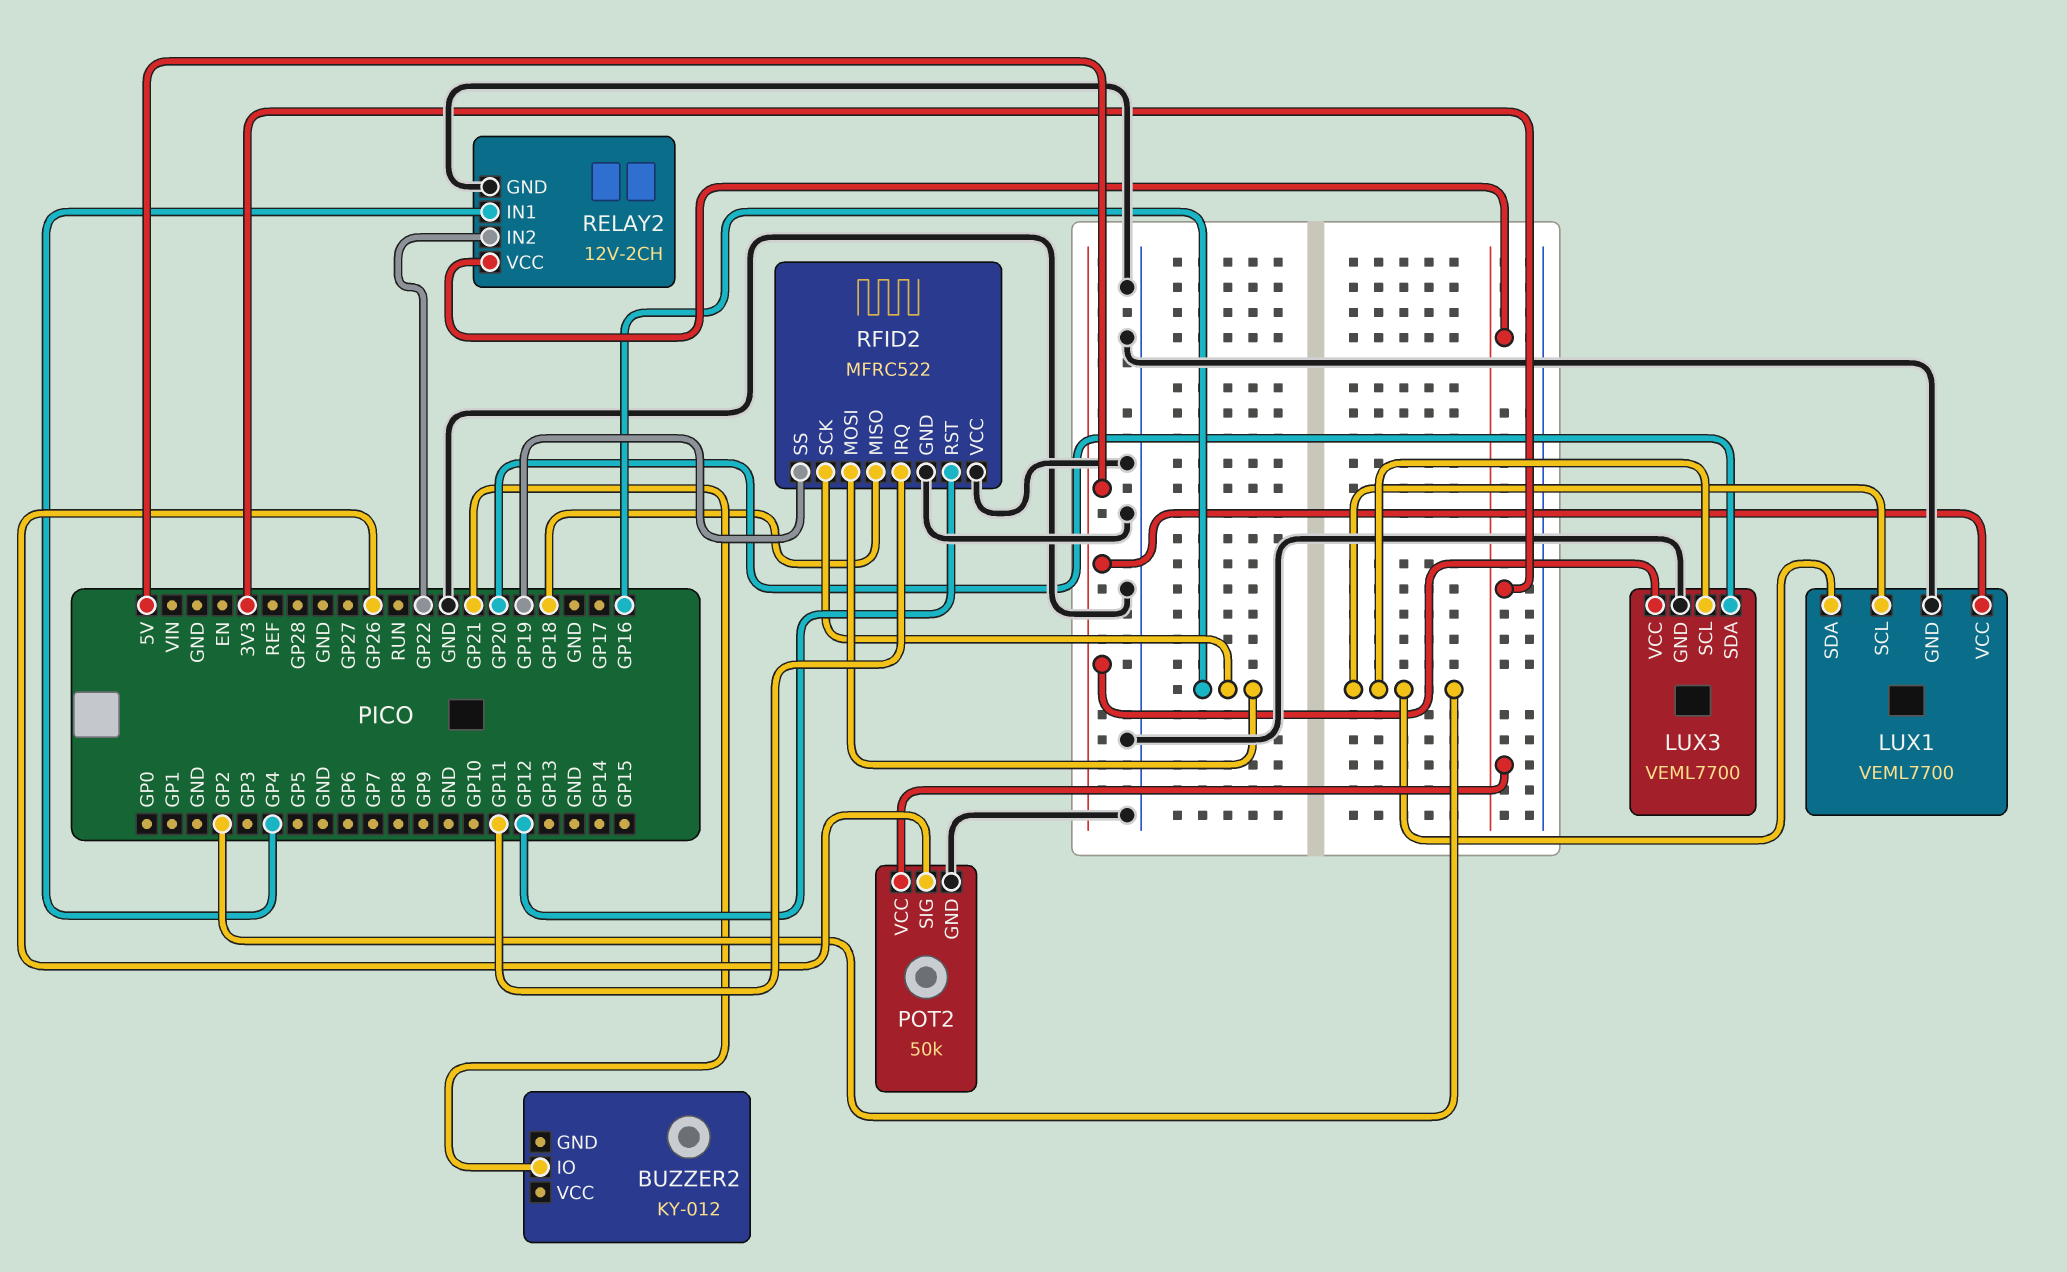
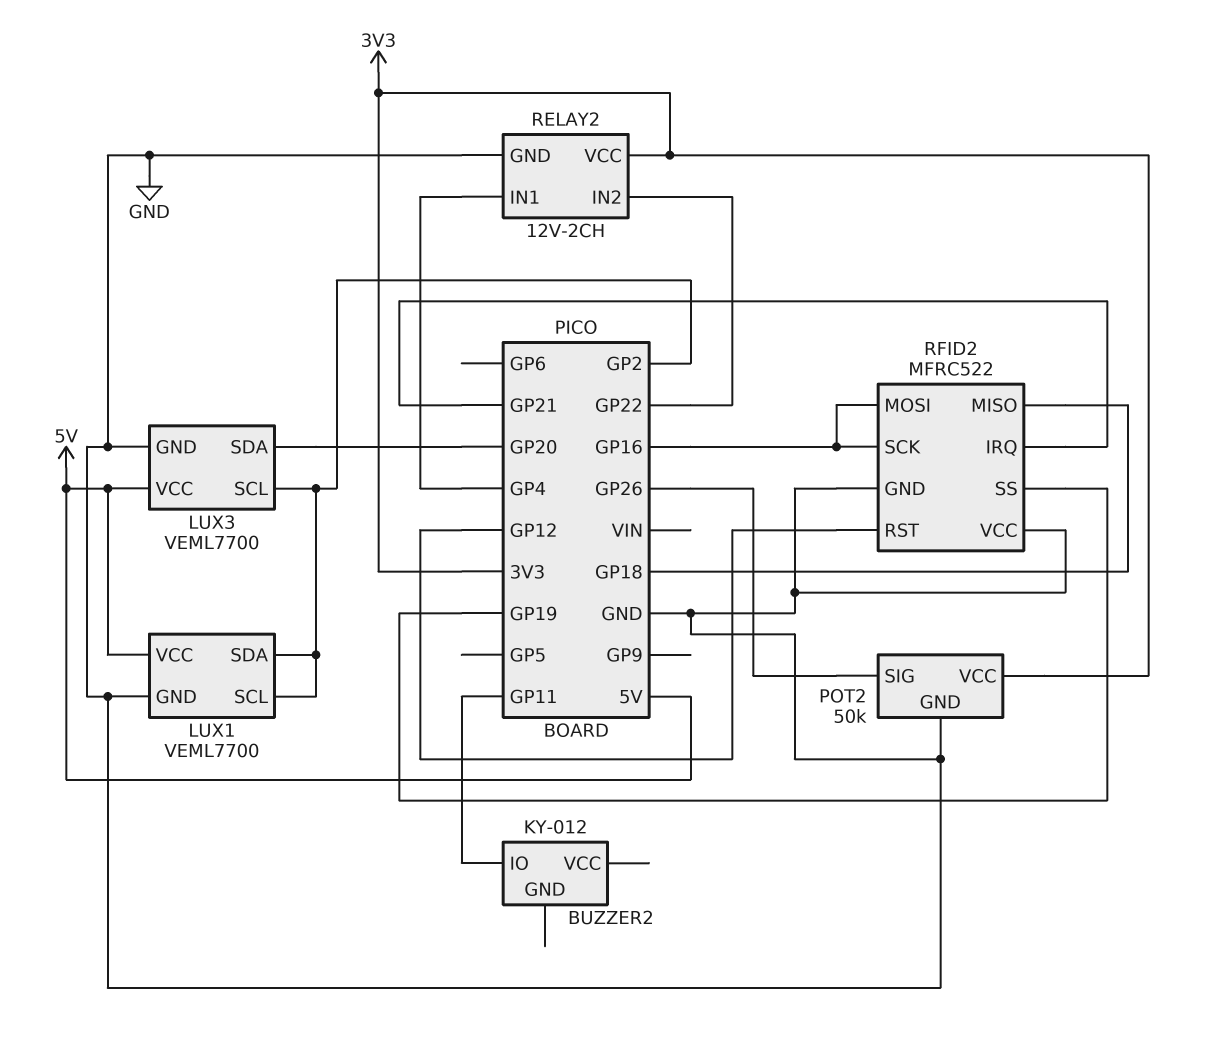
BUZZER2 pin IO: GP21 -> GP11
RFID2 pin IRQ: GP11 -> GP21

